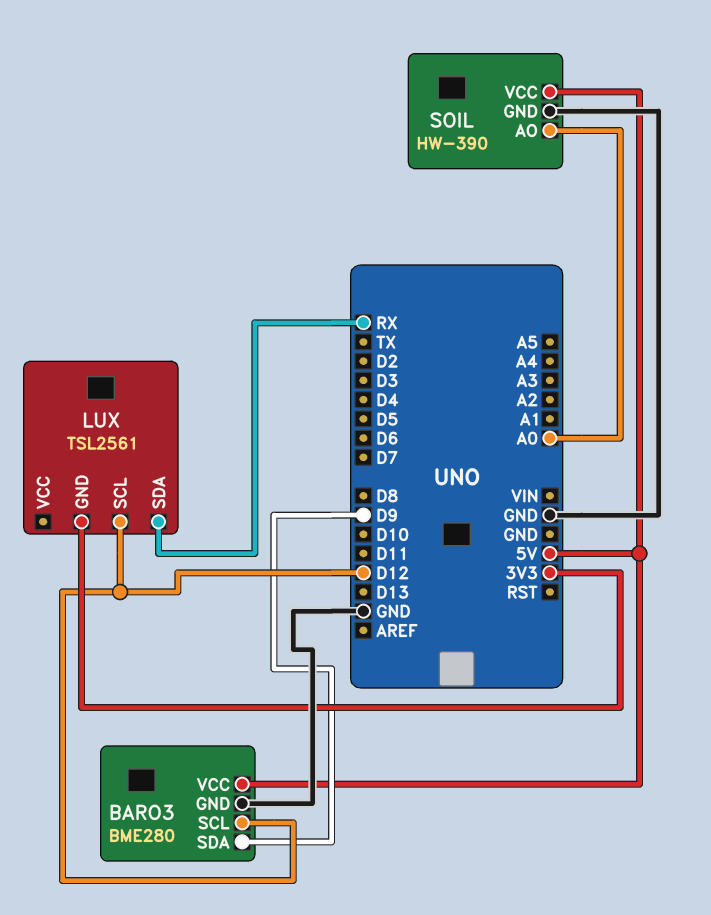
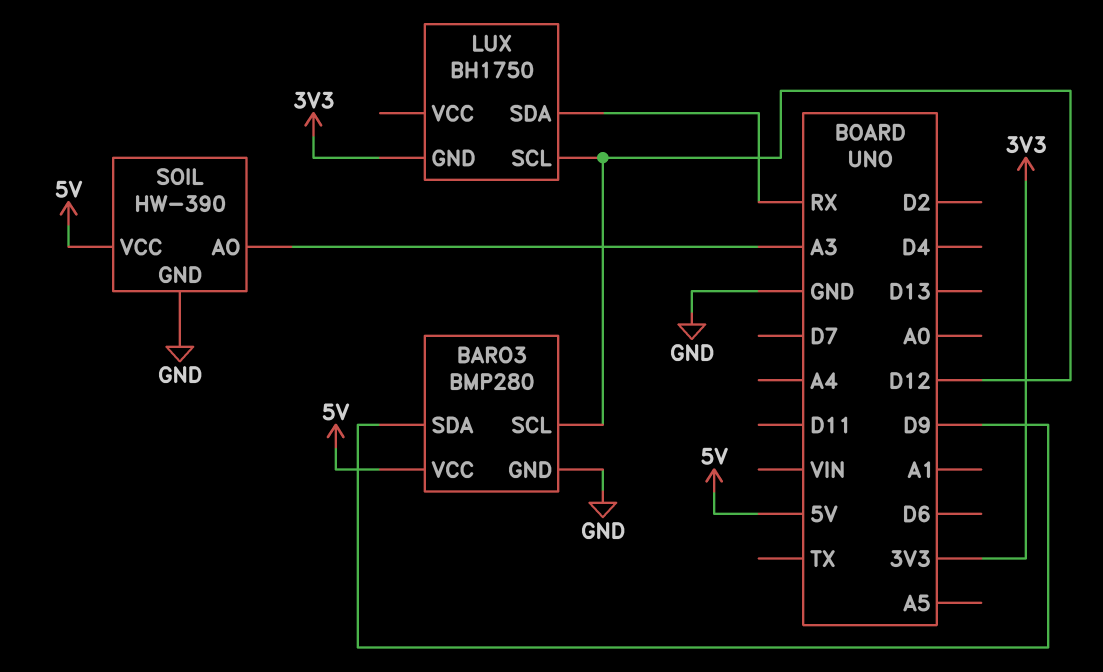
BARO3: BME280 -> BMP280
LUX: TSL2561 -> BH1750
SOIL pin AO: A0 -> A3

